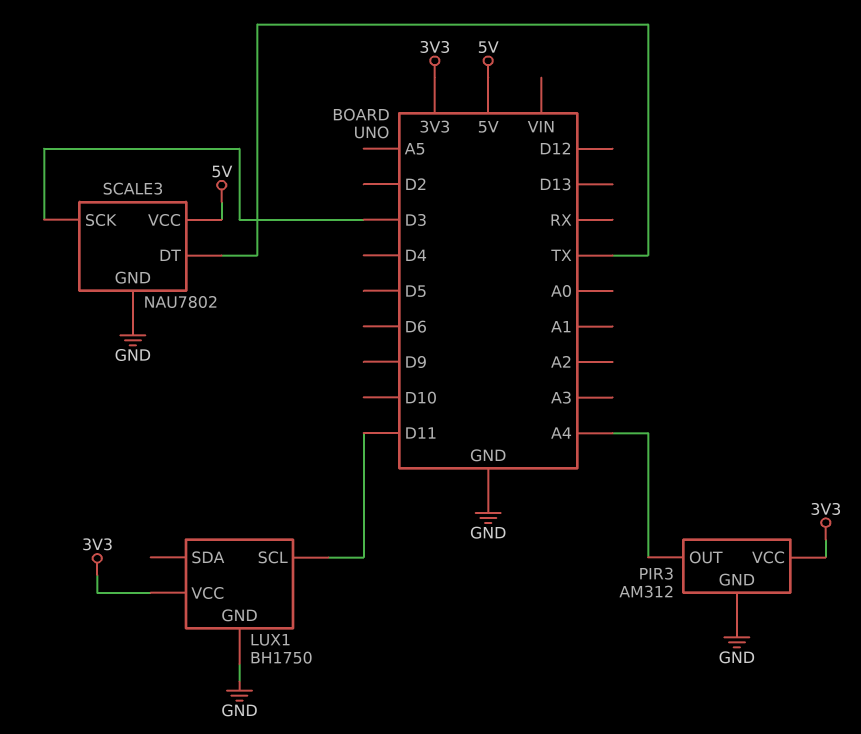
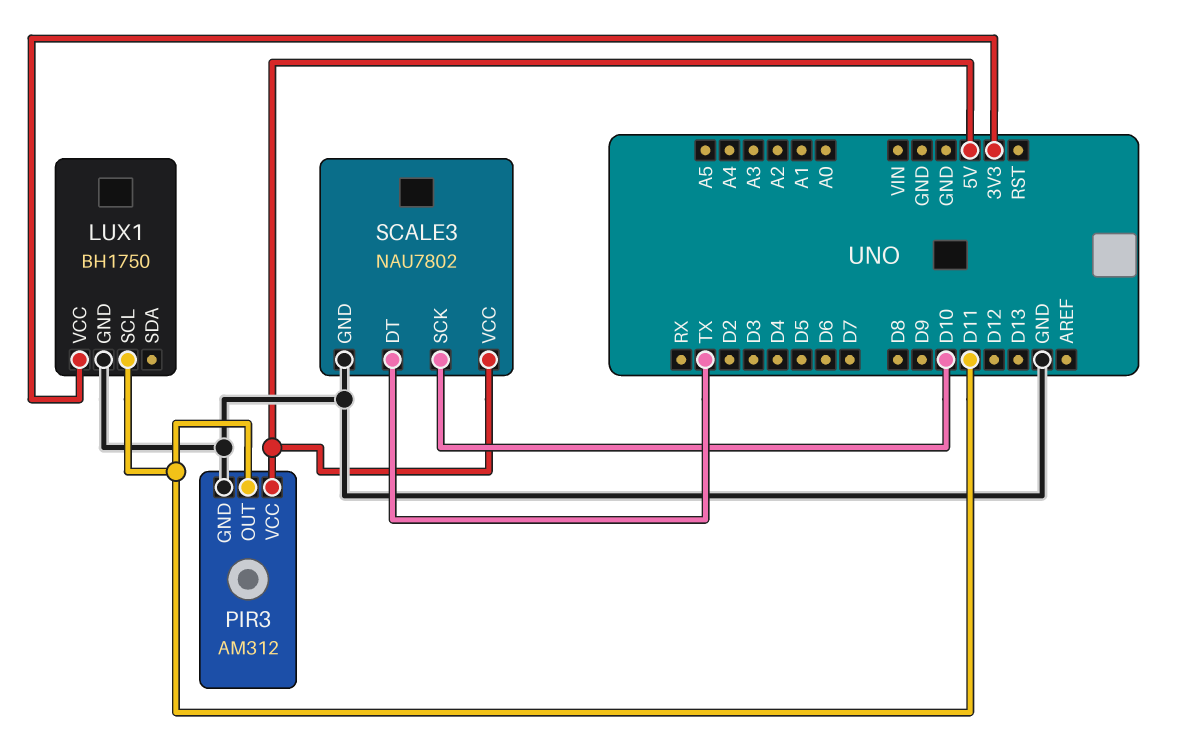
PIR3 pin OUT: A4 -> D11
PIR3 pin VCC: 3V3 -> 5V
SCALE3 pin SCK: D3 -> D10

